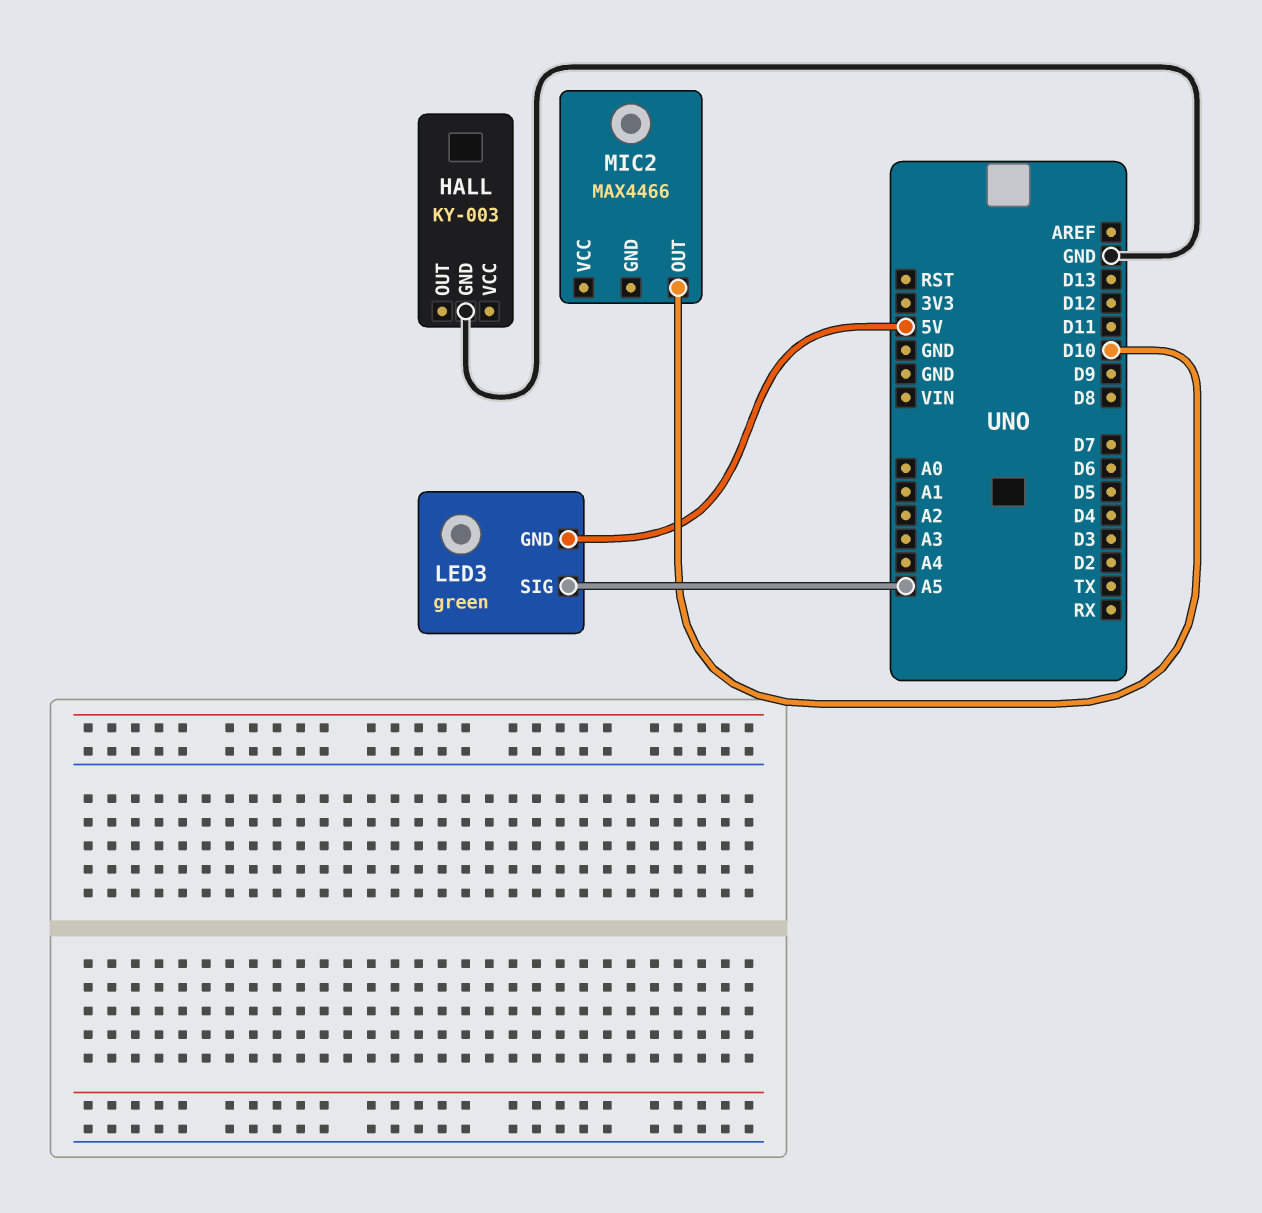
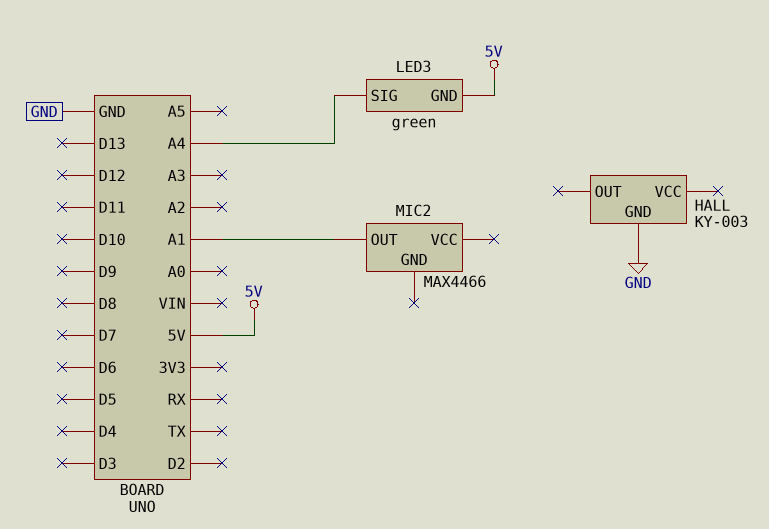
LED3 pin SIG: A5 -> A4
MIC2 pin OUT: D10 -> A1

